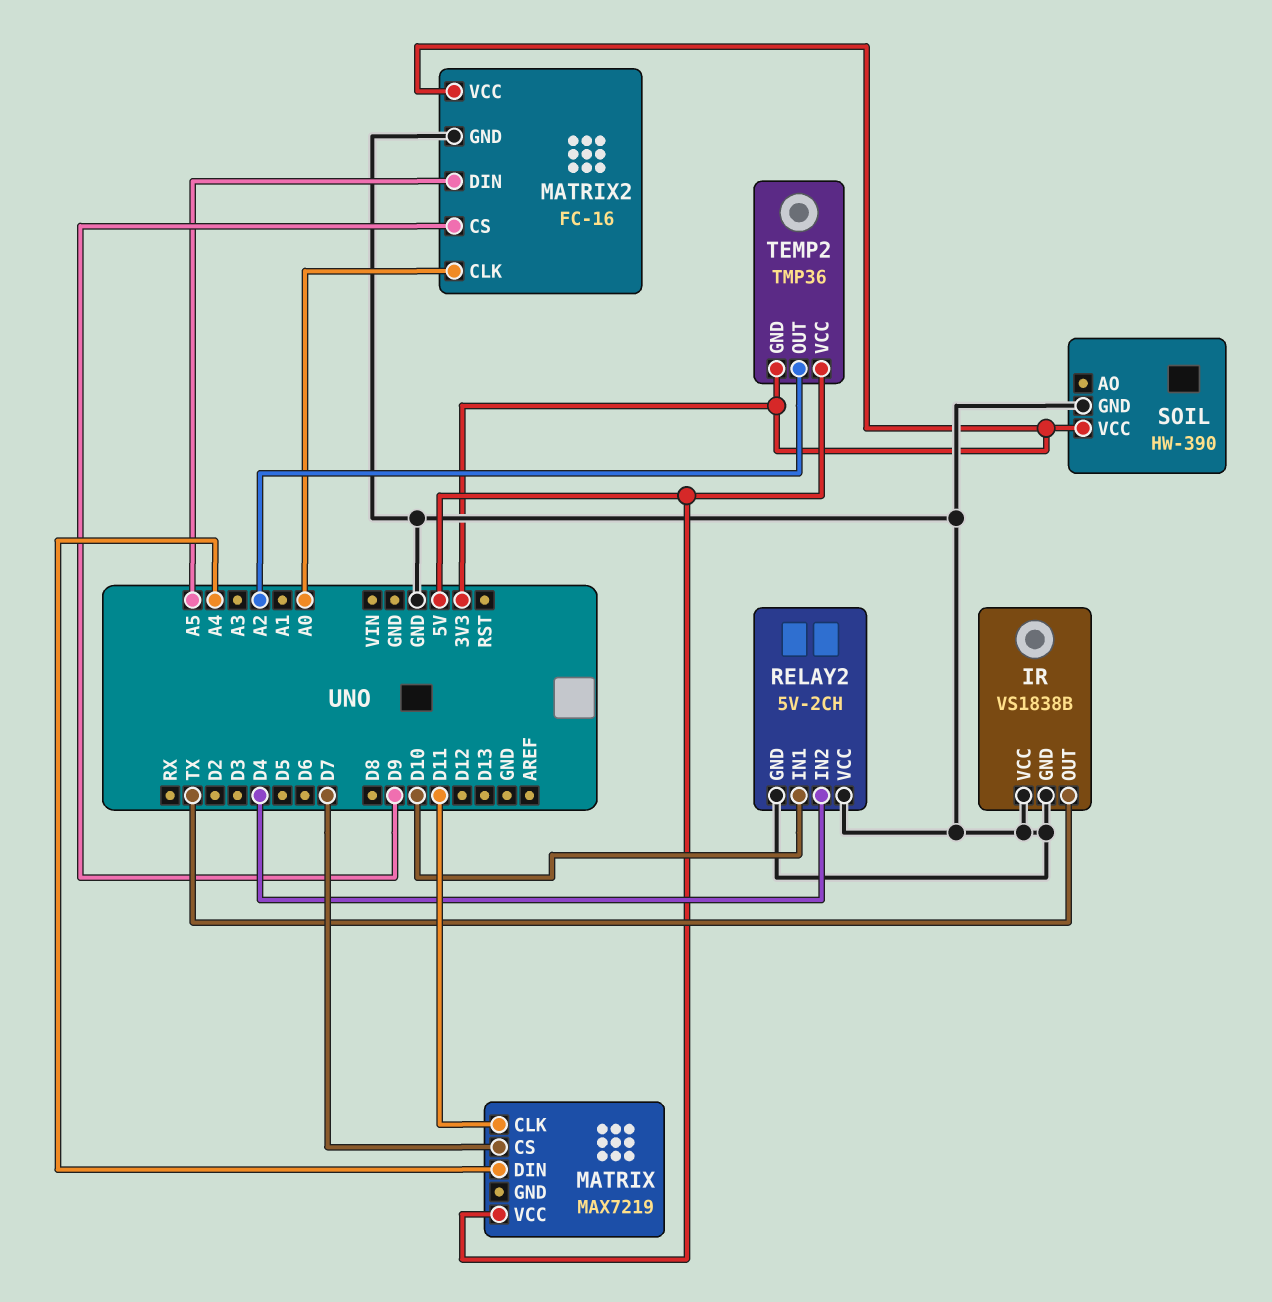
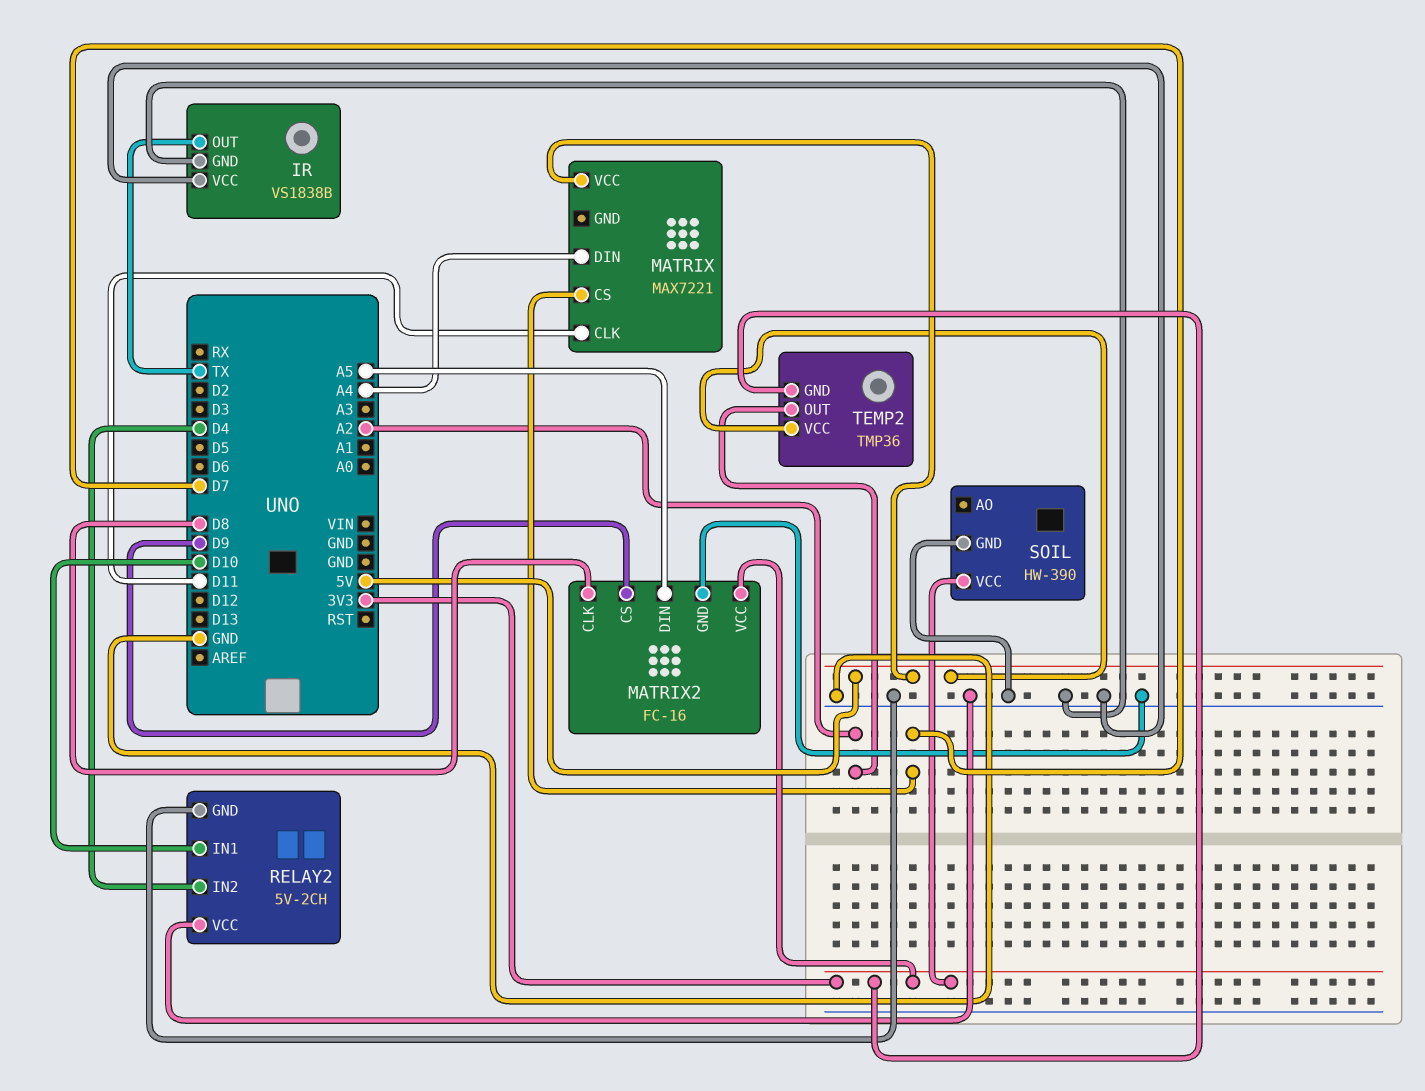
MATRIX: MAX7219 -> MAX7221
MATRIX2 pin CLK: A0 -> D8

